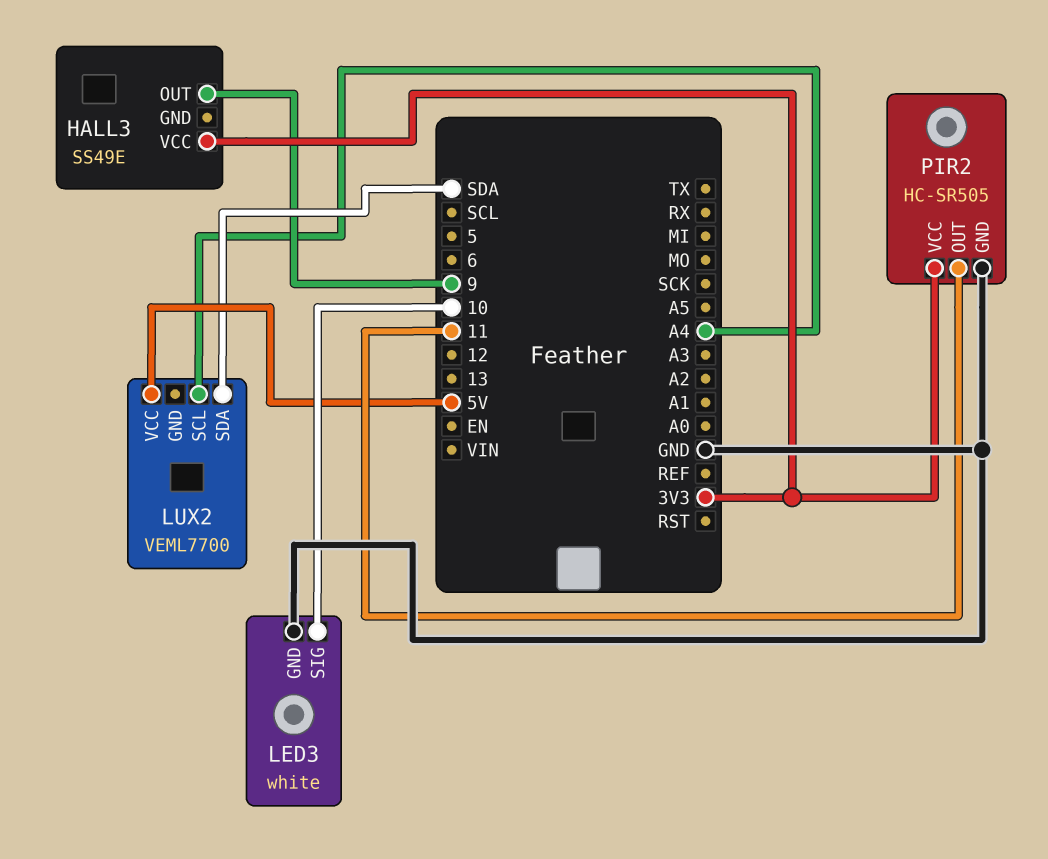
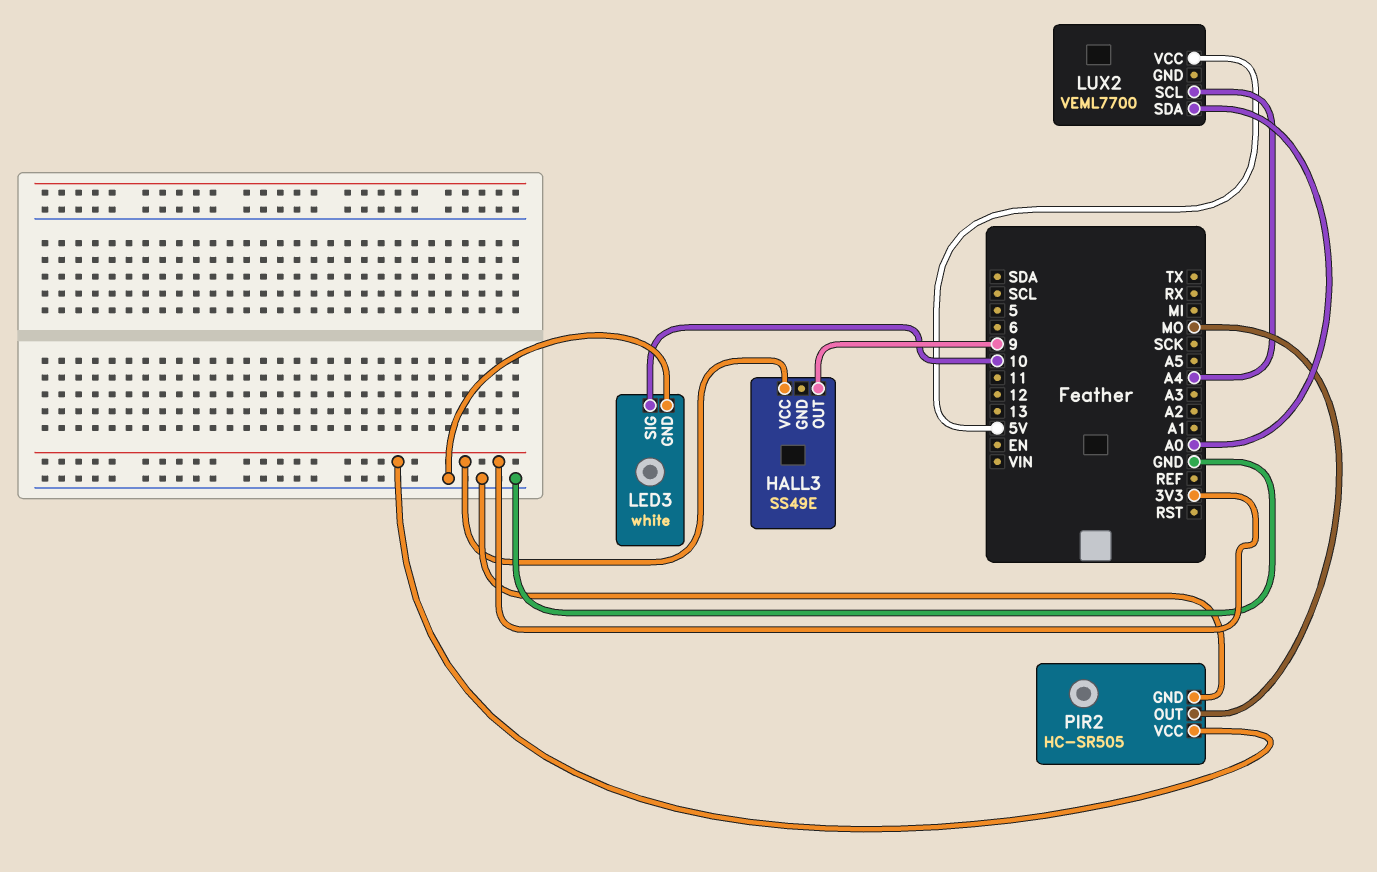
LUX2 pin SDA: SDA -> A0
PIR2 pin OUT: 11 -> MO

